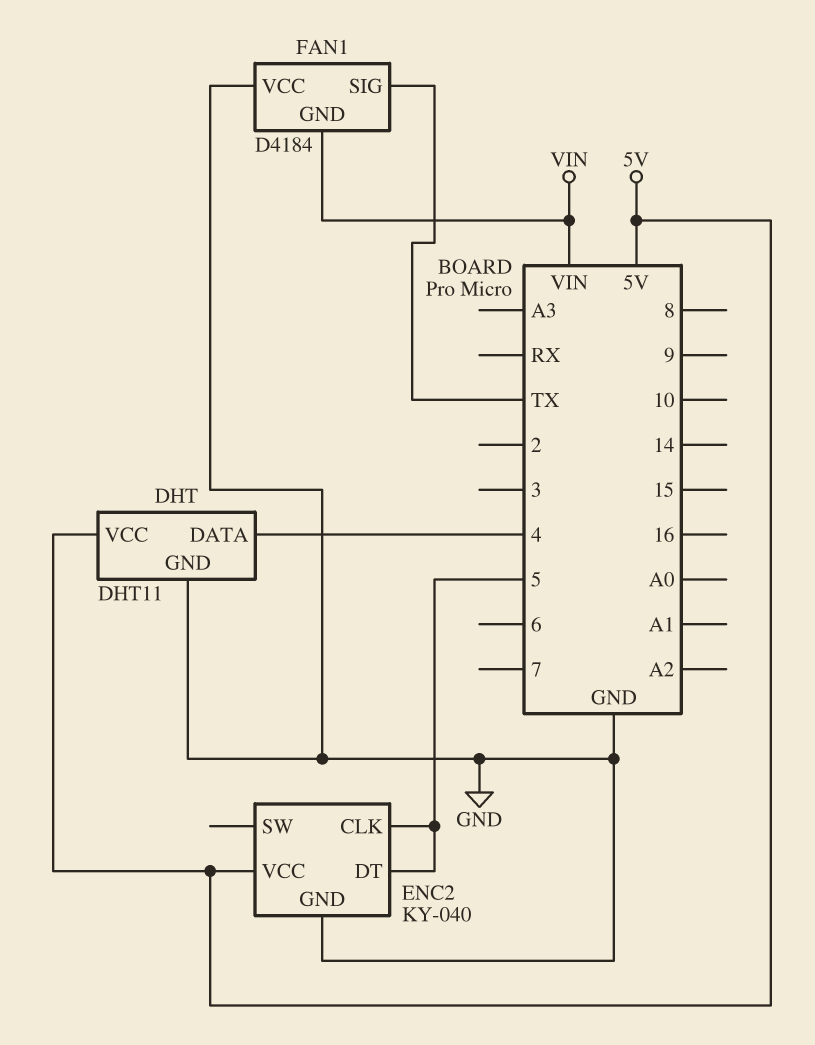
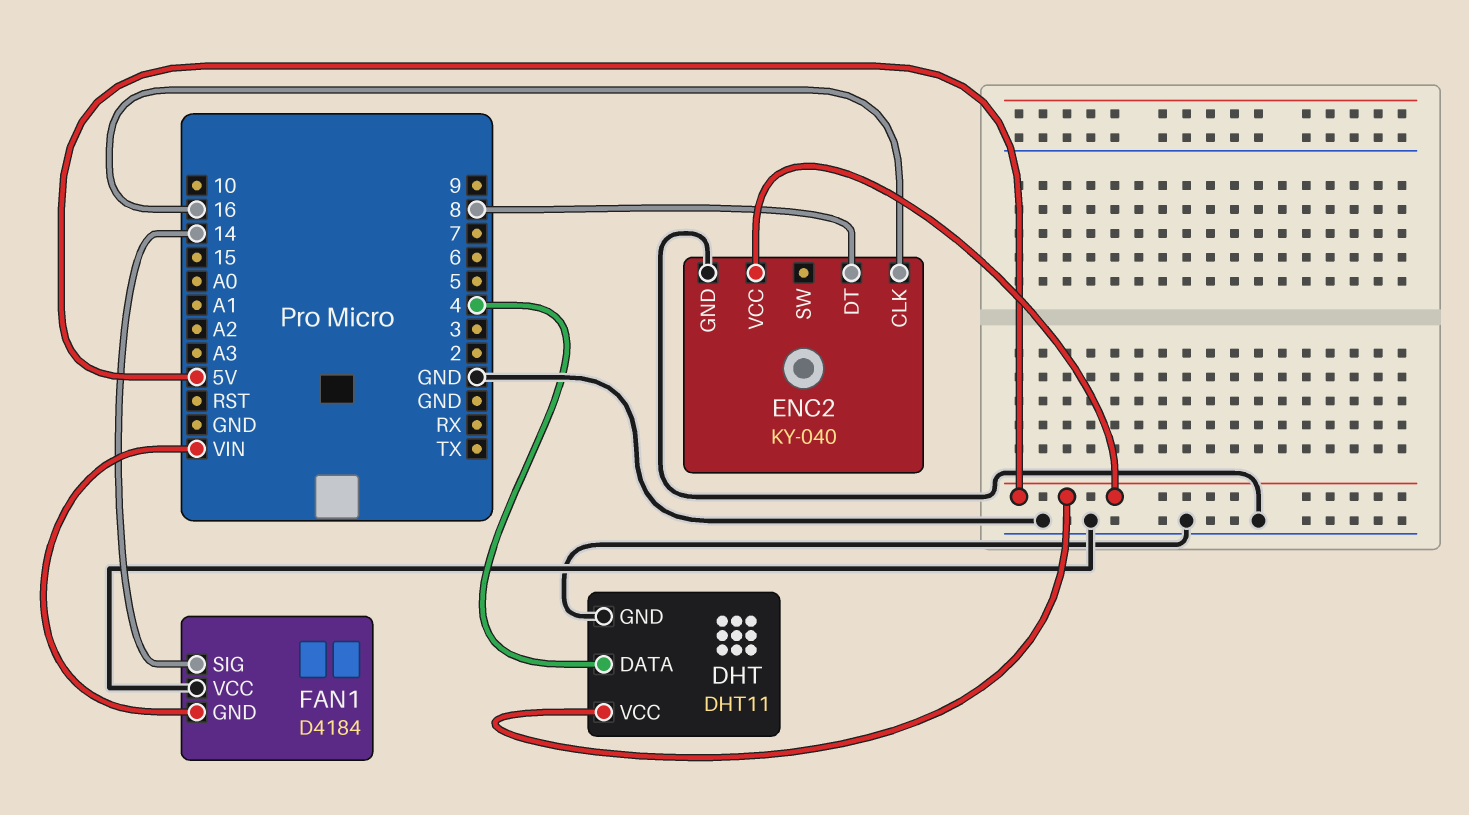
ENC2 pin CLK: 5 -> 16
ENC2 pin DT: 5 -> 8
FAN1 pin SIG: TX -> 14

